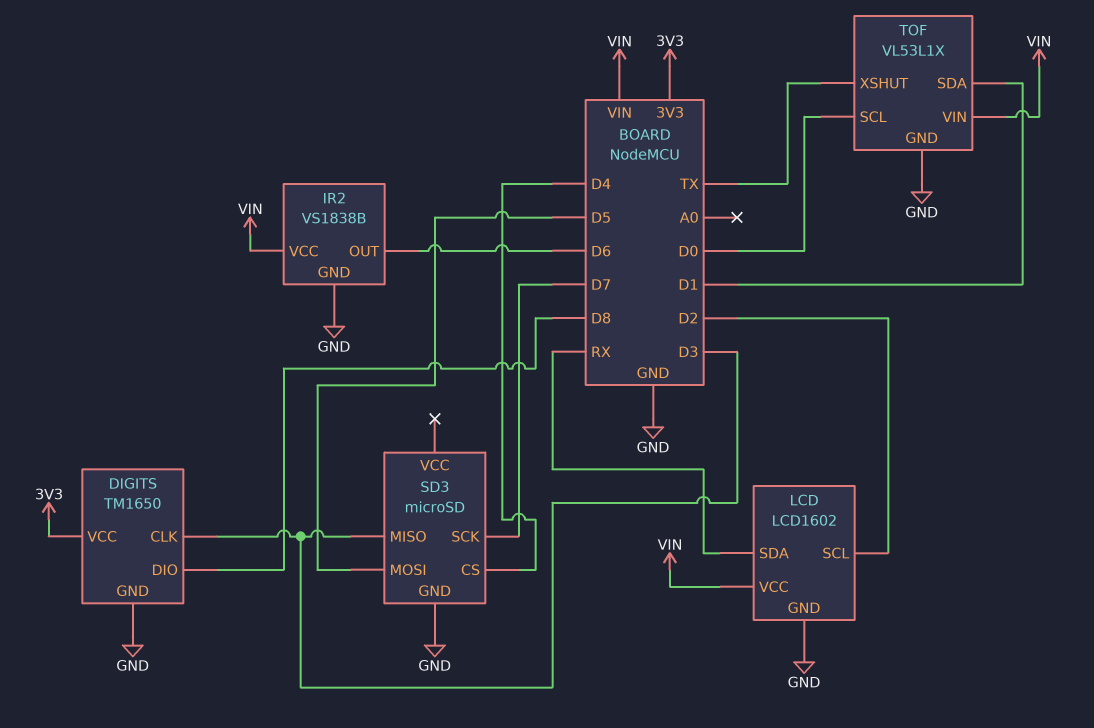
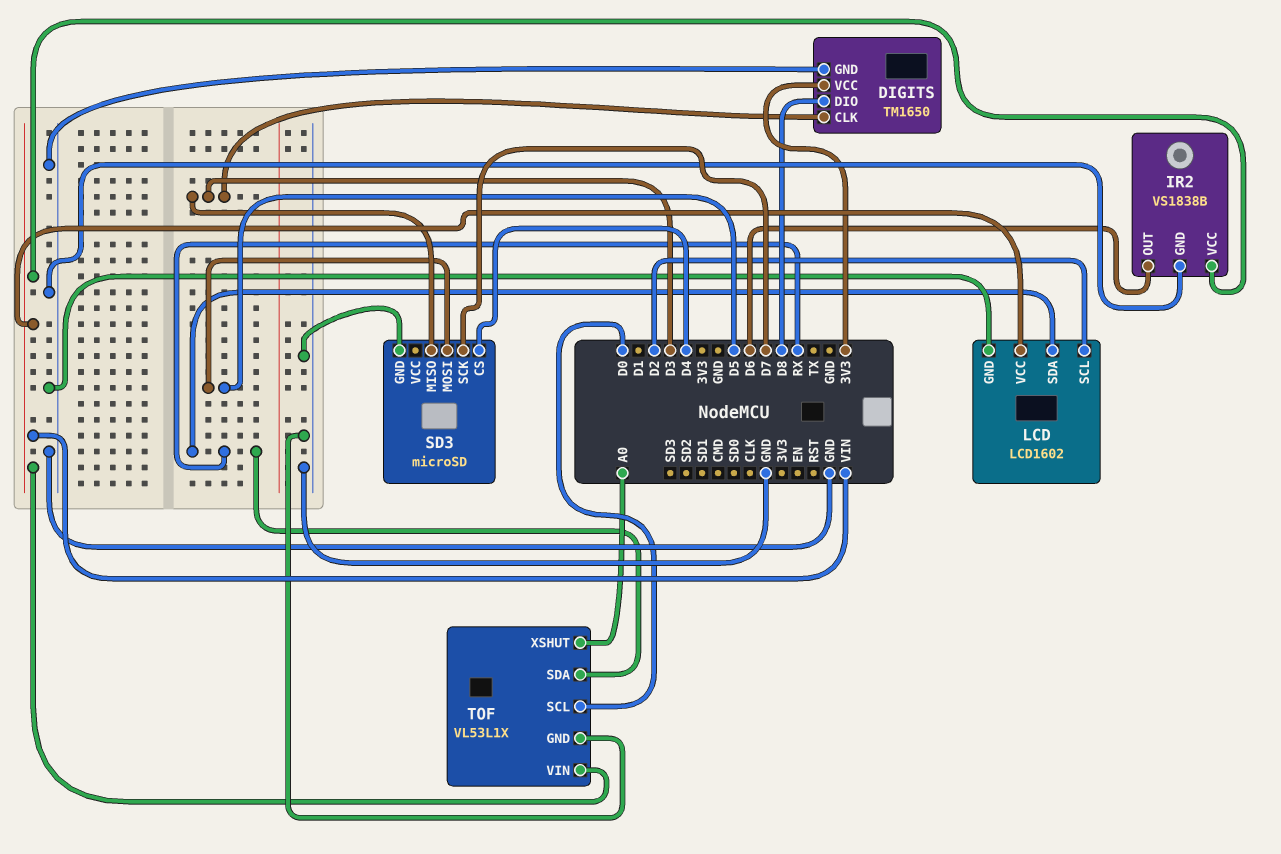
TOF pin SDA: D1 -> RX
TOF pin XSHUT: TX -> A0

